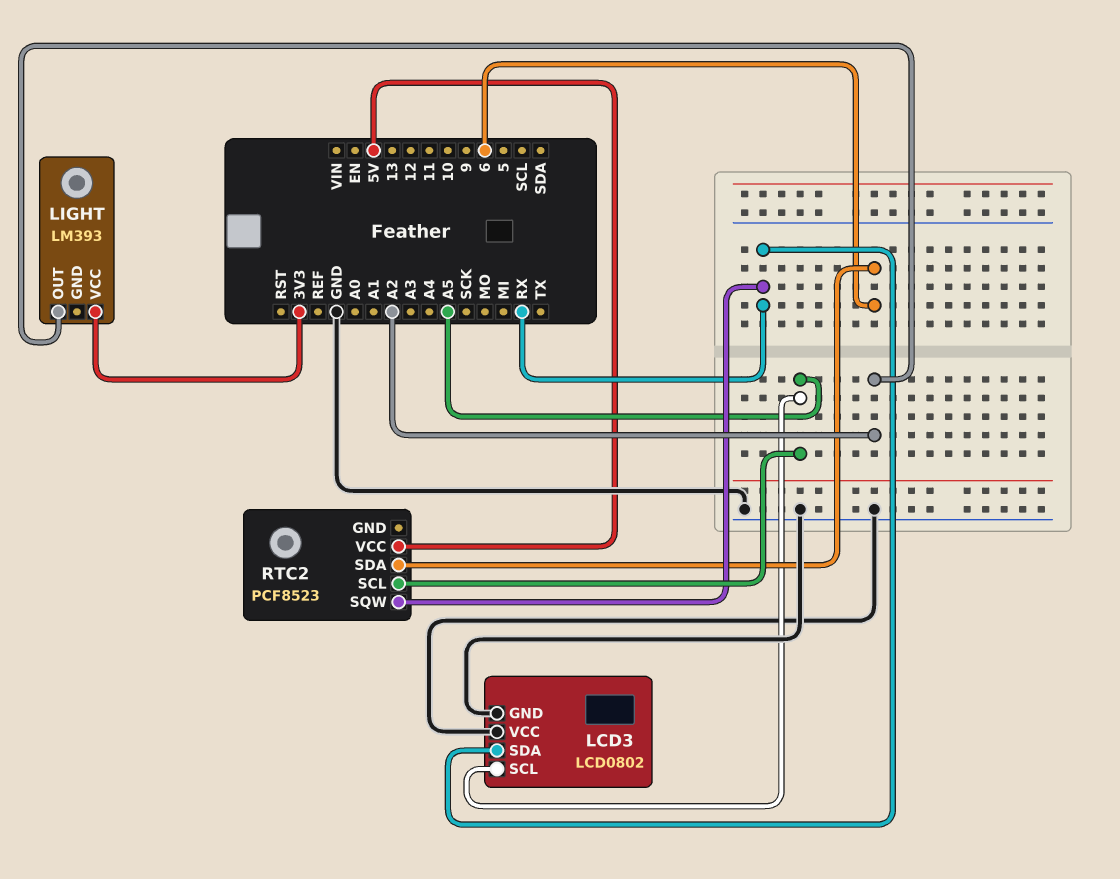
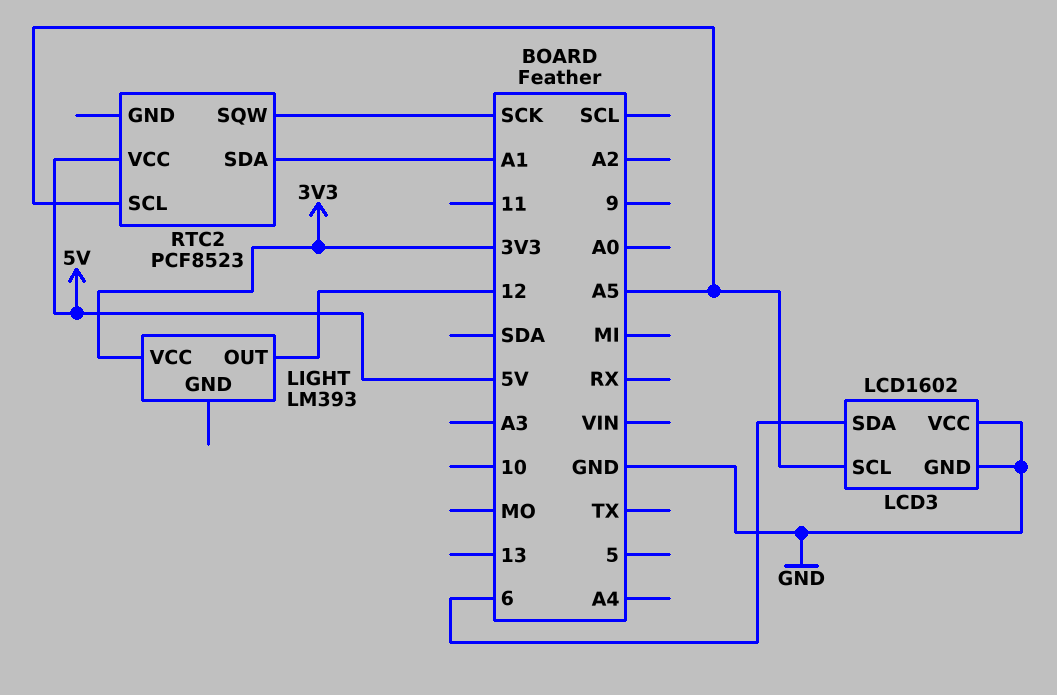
LCD3: LCD0802 -> LCD1602
LCD3 pin SDA: RX -> 6
LIGHT pin OUT: A2 -> 12
RTC2 pin SDA: 6 -> A1
RTC2 pin SQW: RX -> SCK

